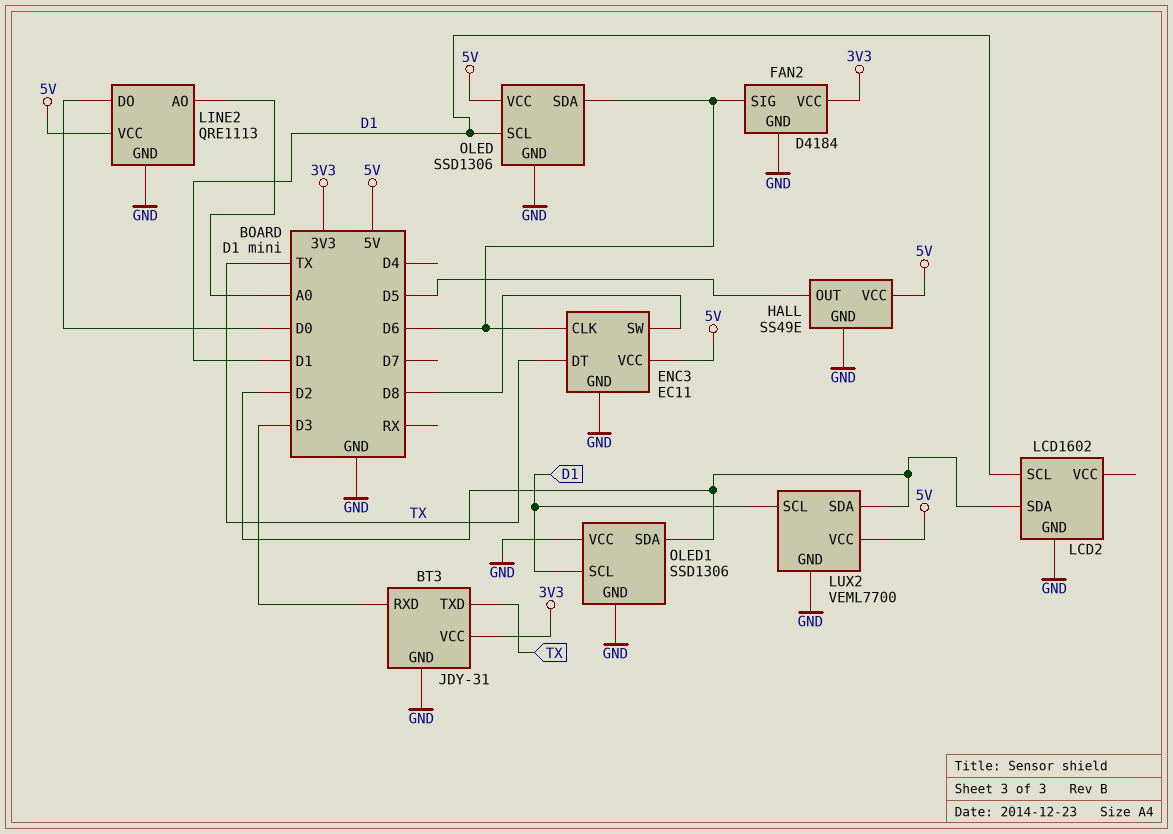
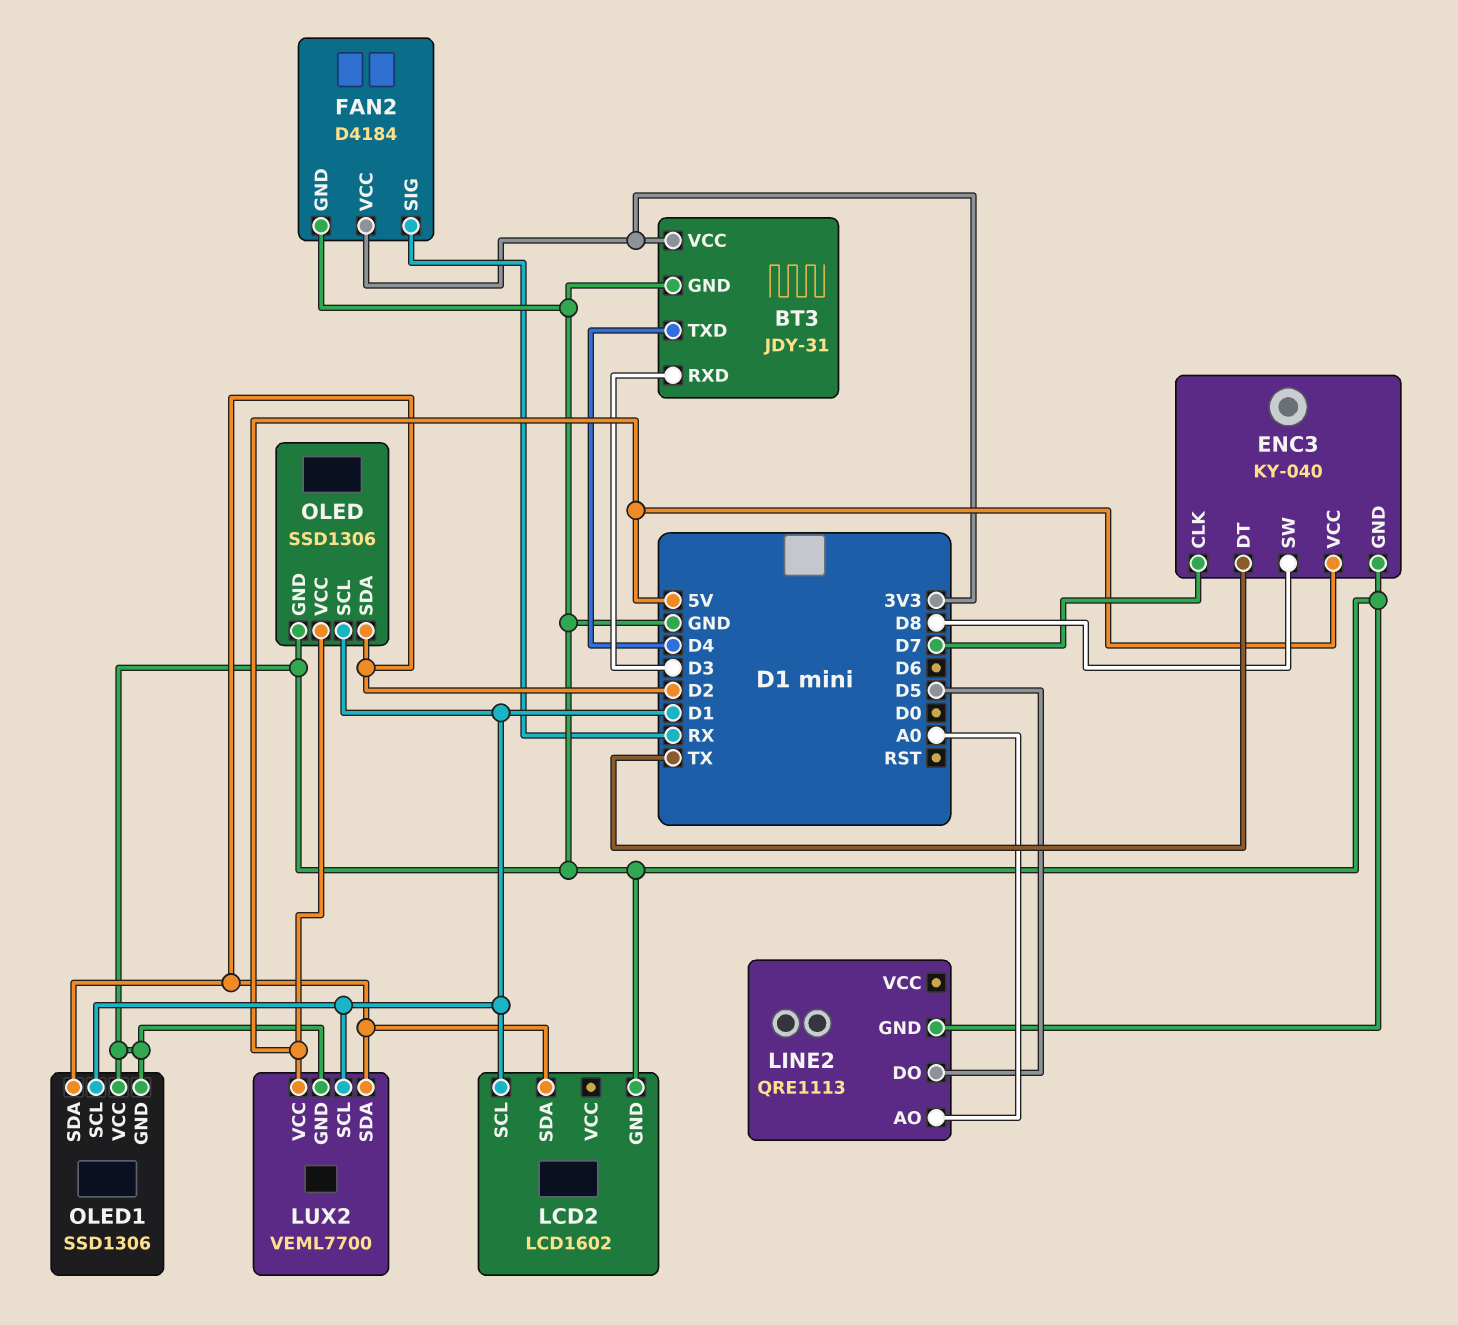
BT3 pin TXD: TX -> D4
ENC3: EC11 -> KY-040
ENC3 pin CLK: D6 -> D7
FAN2 pin SIG: D6 -> RX
HALL: SS49E -> none
HALL pin GND: GND -> none
HALL pin OUT: D5 -> none
HALL pin VCC: 5V -> none
LINE2 pin DO: D0 -> D5
LINE2 pin VCC: 5V -> none
OLED pin SDA: D6 -> D2

